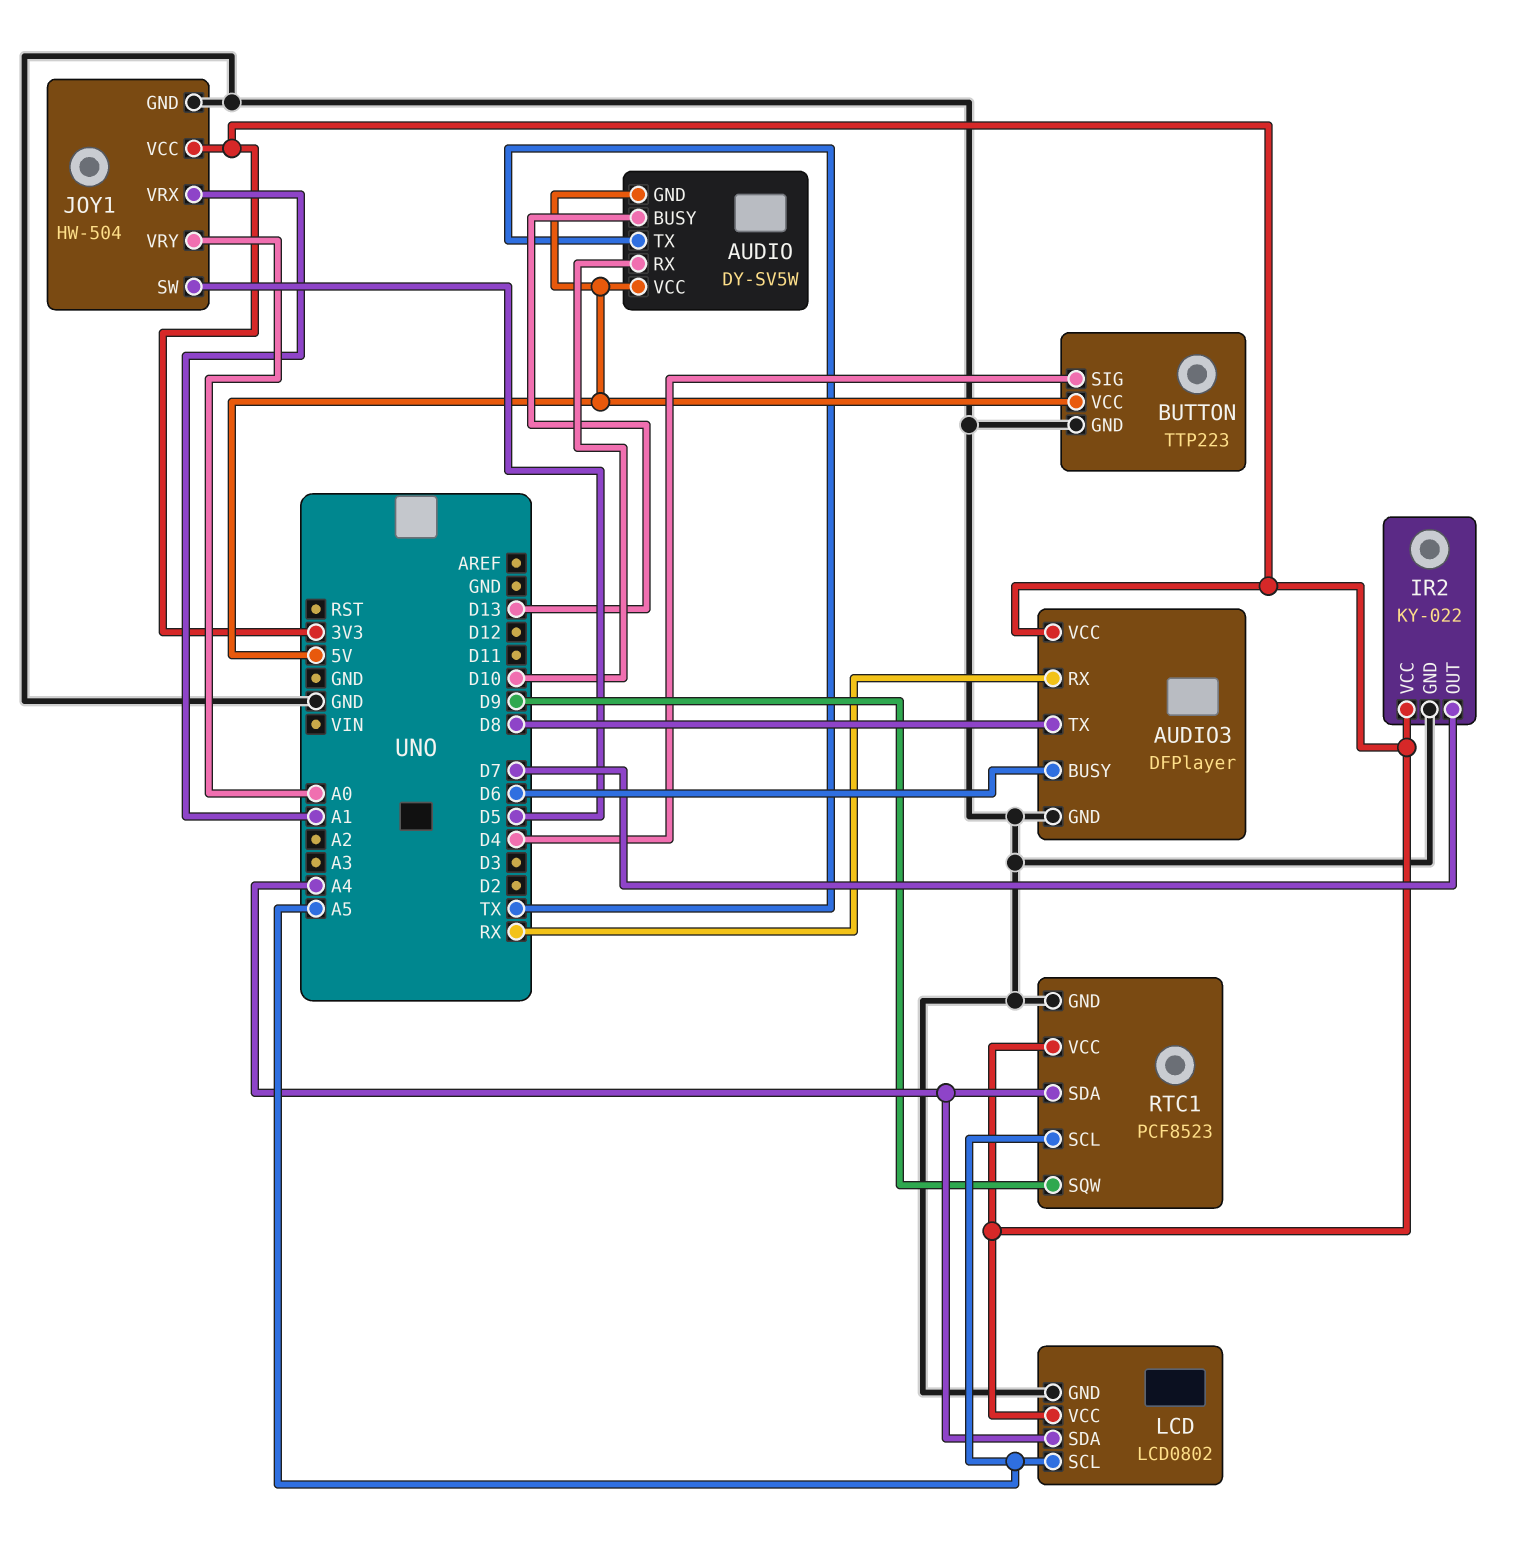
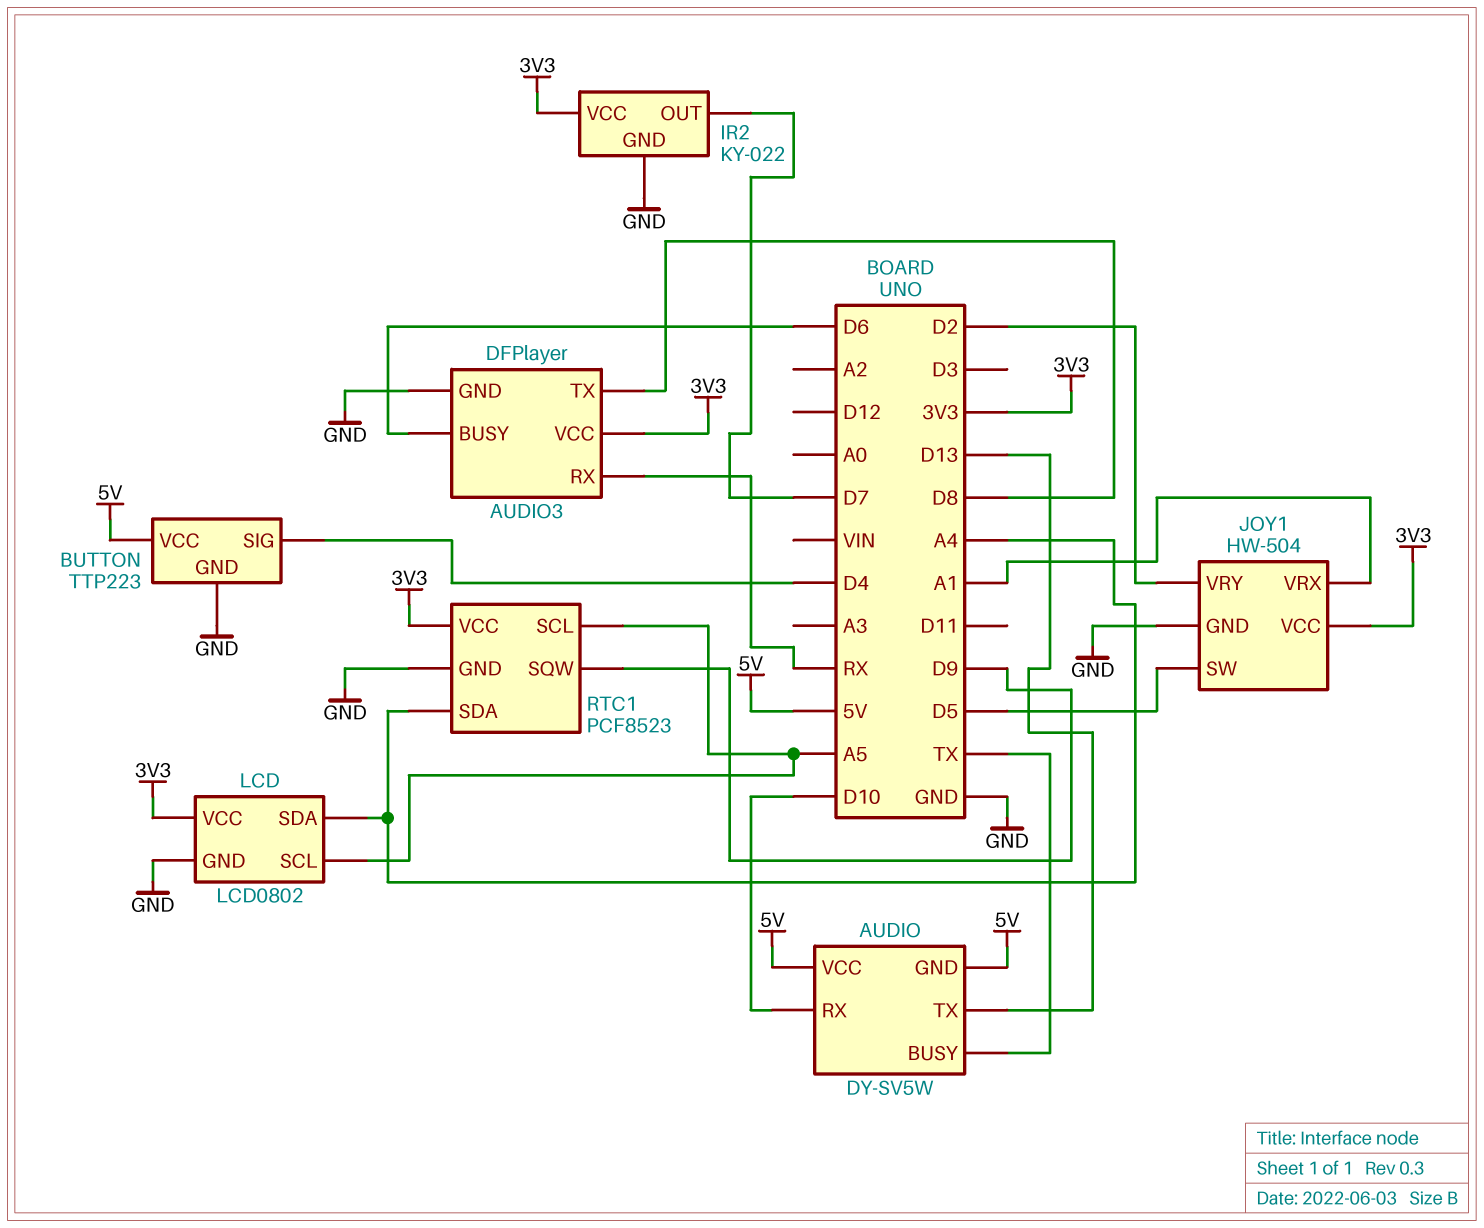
AUDIO pin BUSY: D13 -> TX
AUDIO pin TX: TX -> D13
JOY1 pin VRY: A0 -> D2

